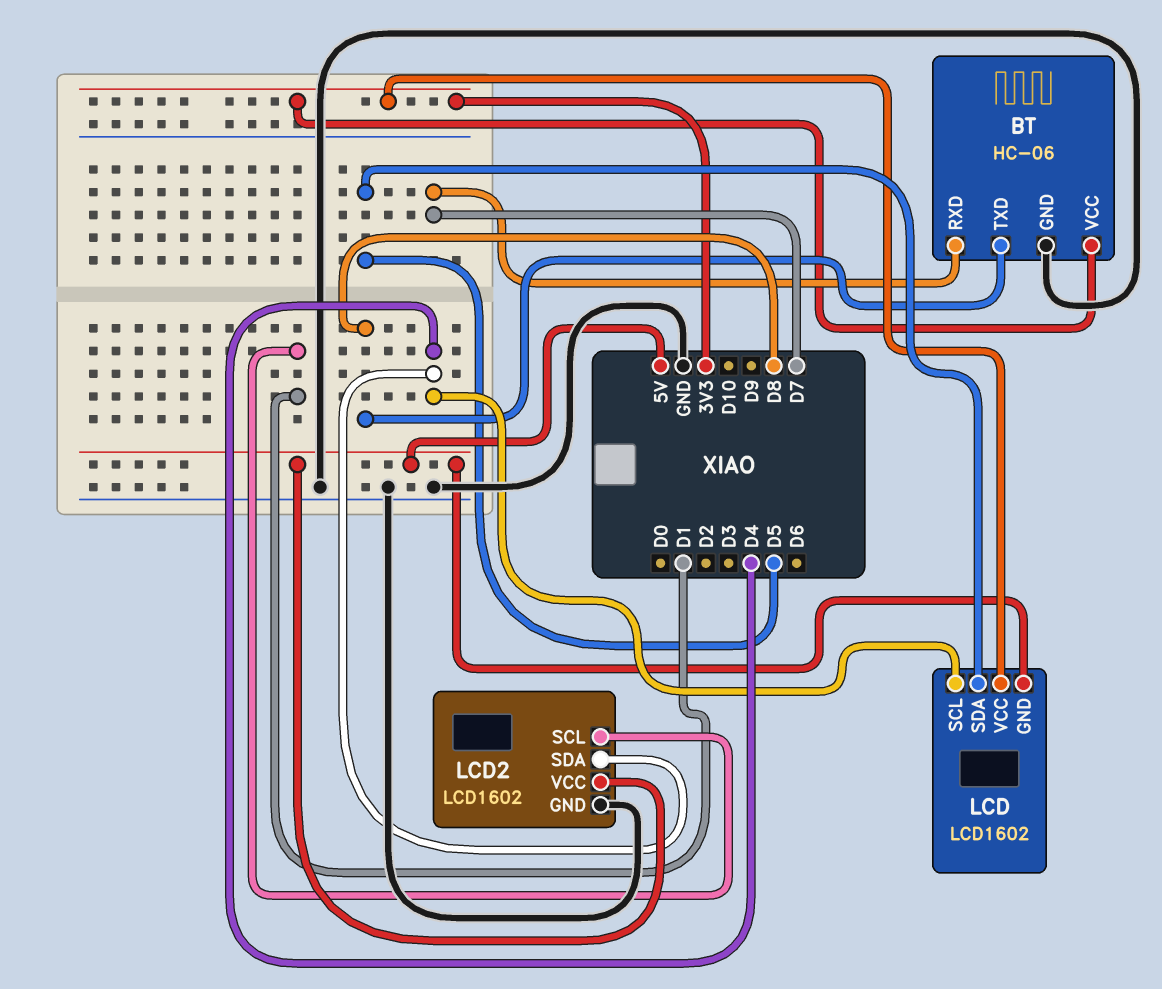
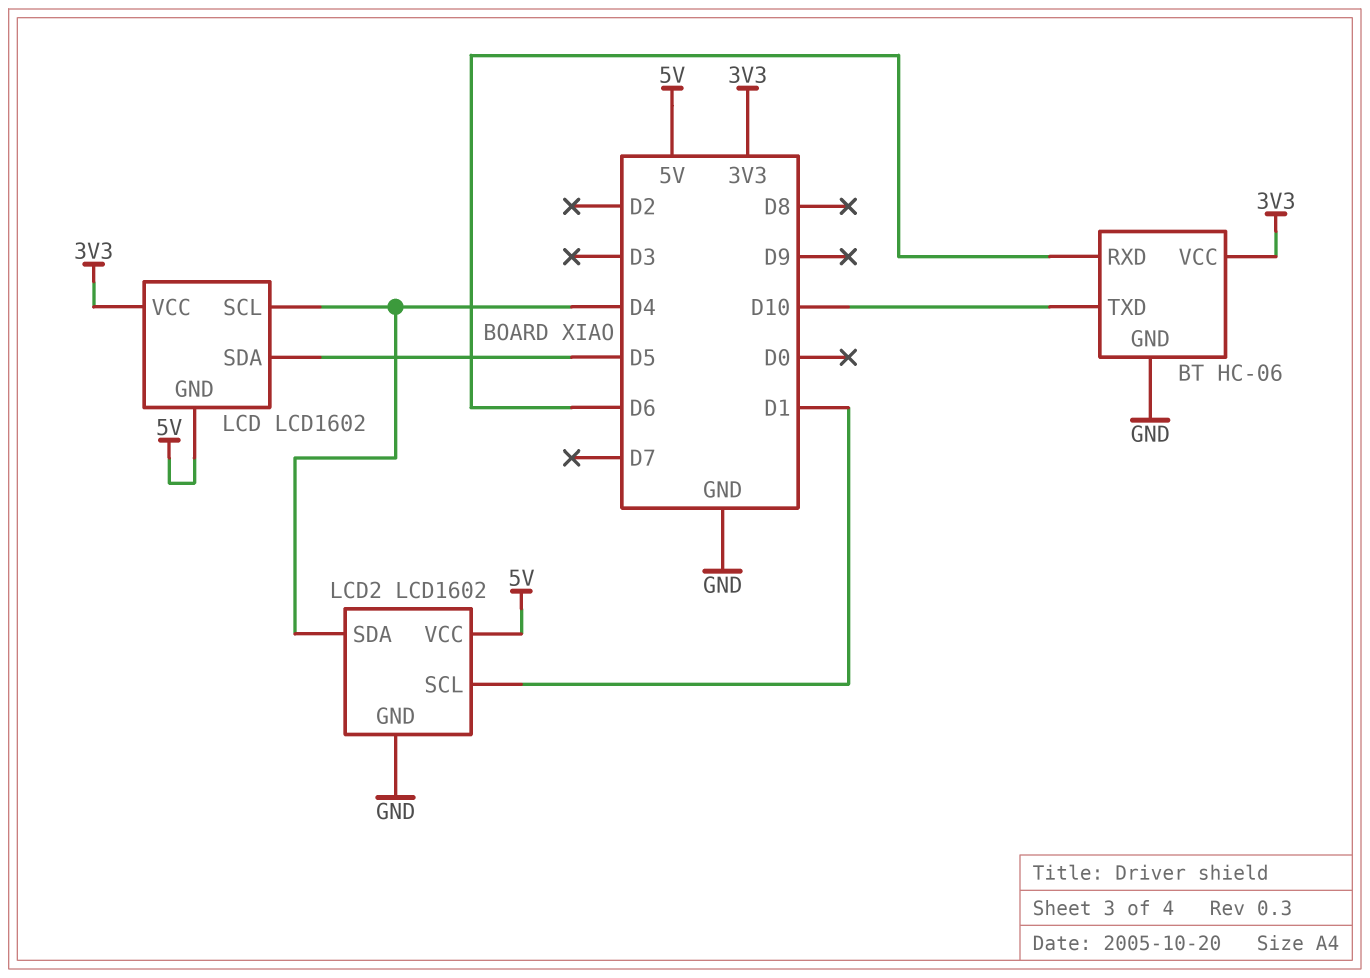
BT pin RXD: D7 -> D6
BT pin TXD: D8 -> D10

